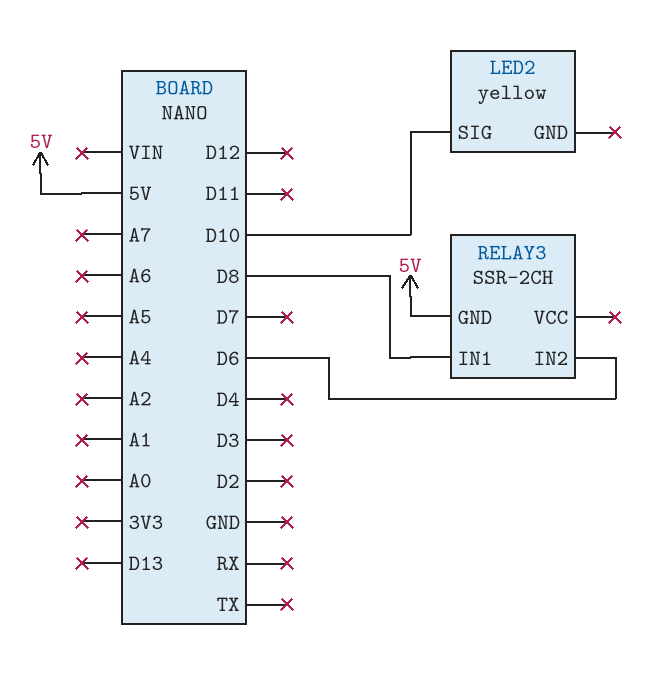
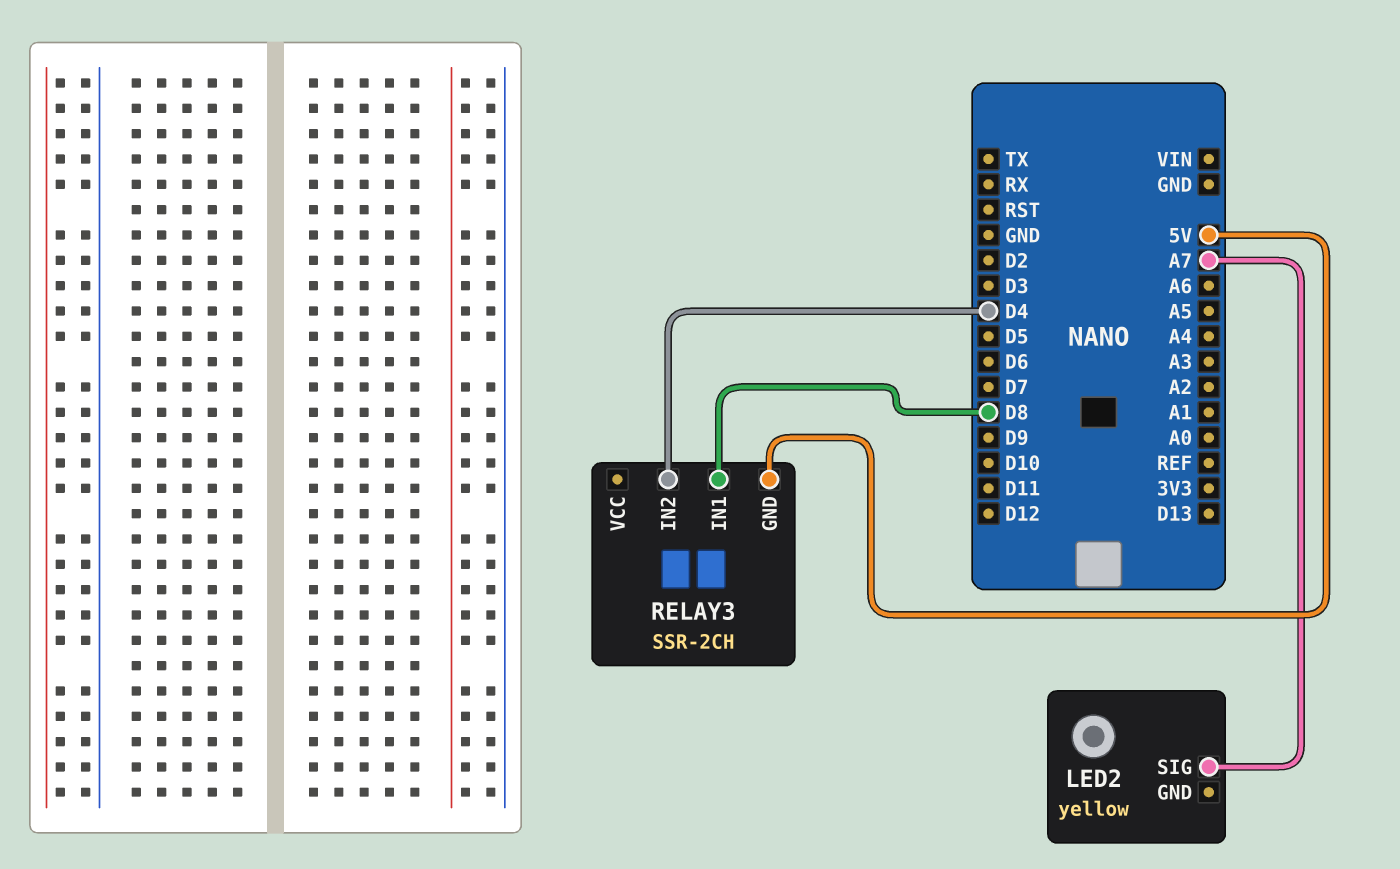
LED2 pin SIG: D10 -> A7
RELAY3 pin IN2: D6 -> D4

